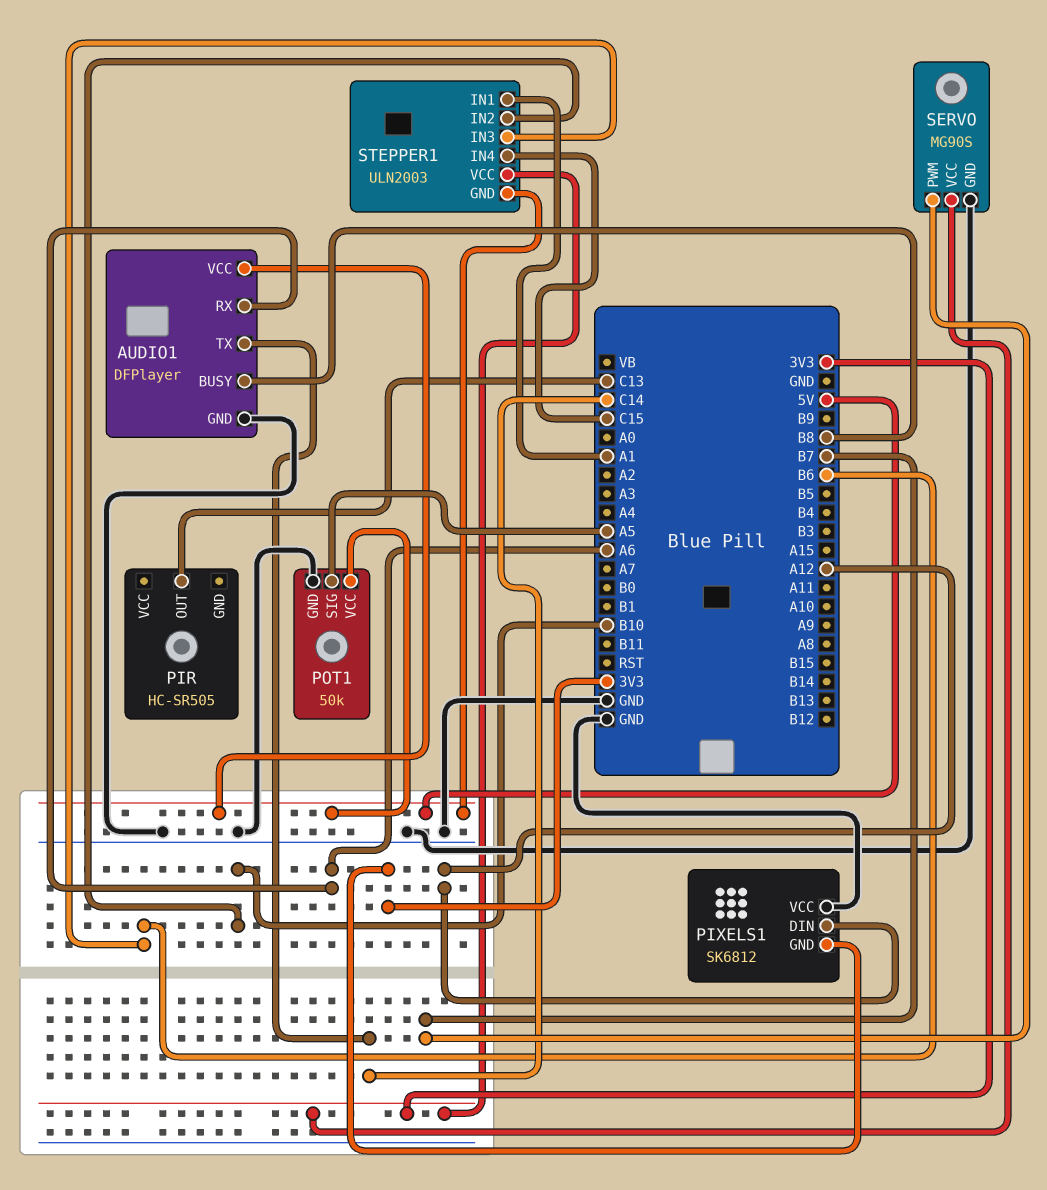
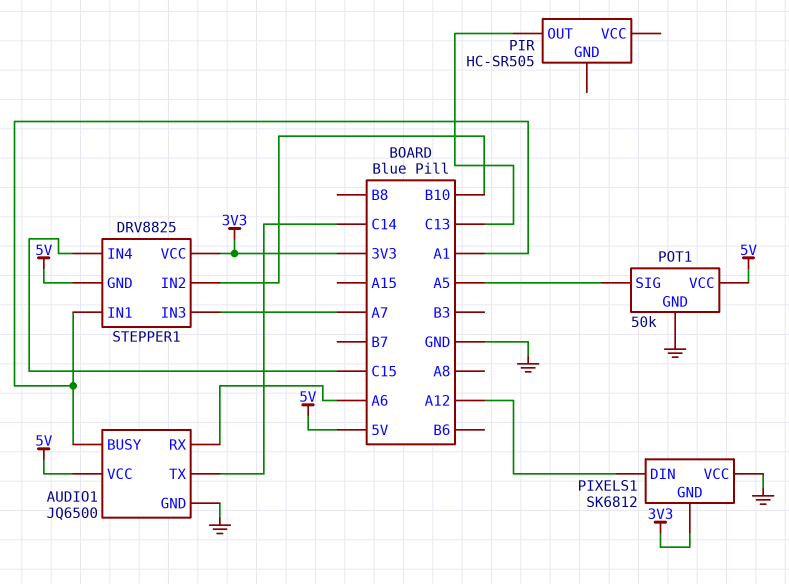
AUDIO1: DFPlayer -> JQ6500
AUDIO1 pin BUSY: B8 -> A1
SERVO: MG90S -> none
SERVO pin GND: GND -> none
SERVO pin PWM: B7 -> none
SERVO pin VCC: 3V3 -> none
STEPPER1: ULN2003 -> DRV8825
STEPPER1 pin IN3: B6 -> A7

